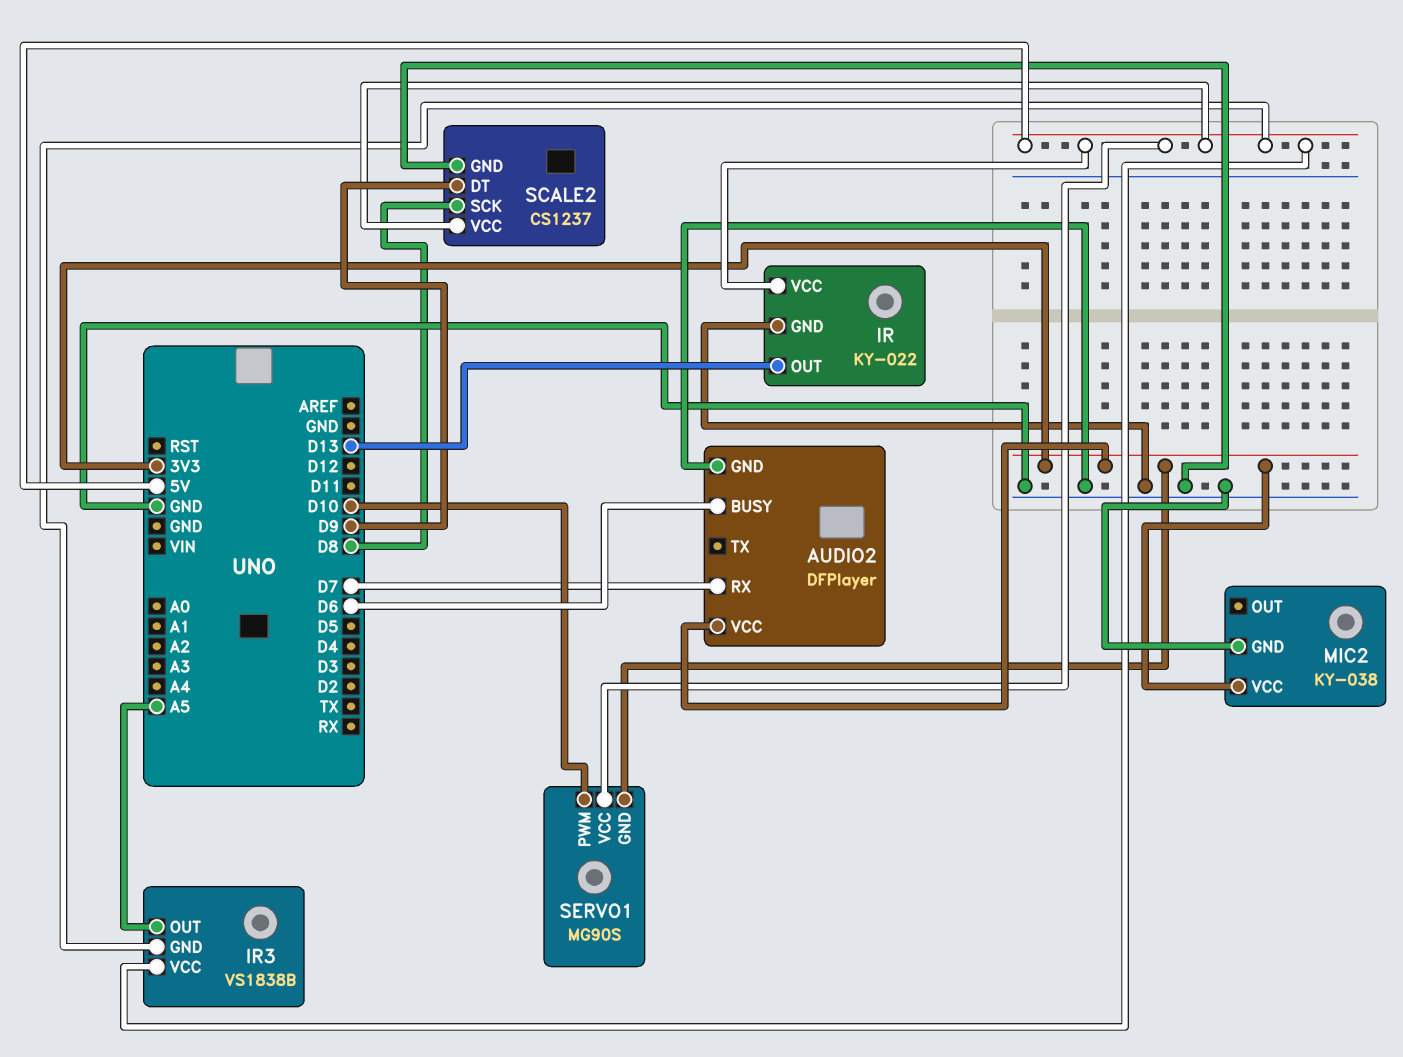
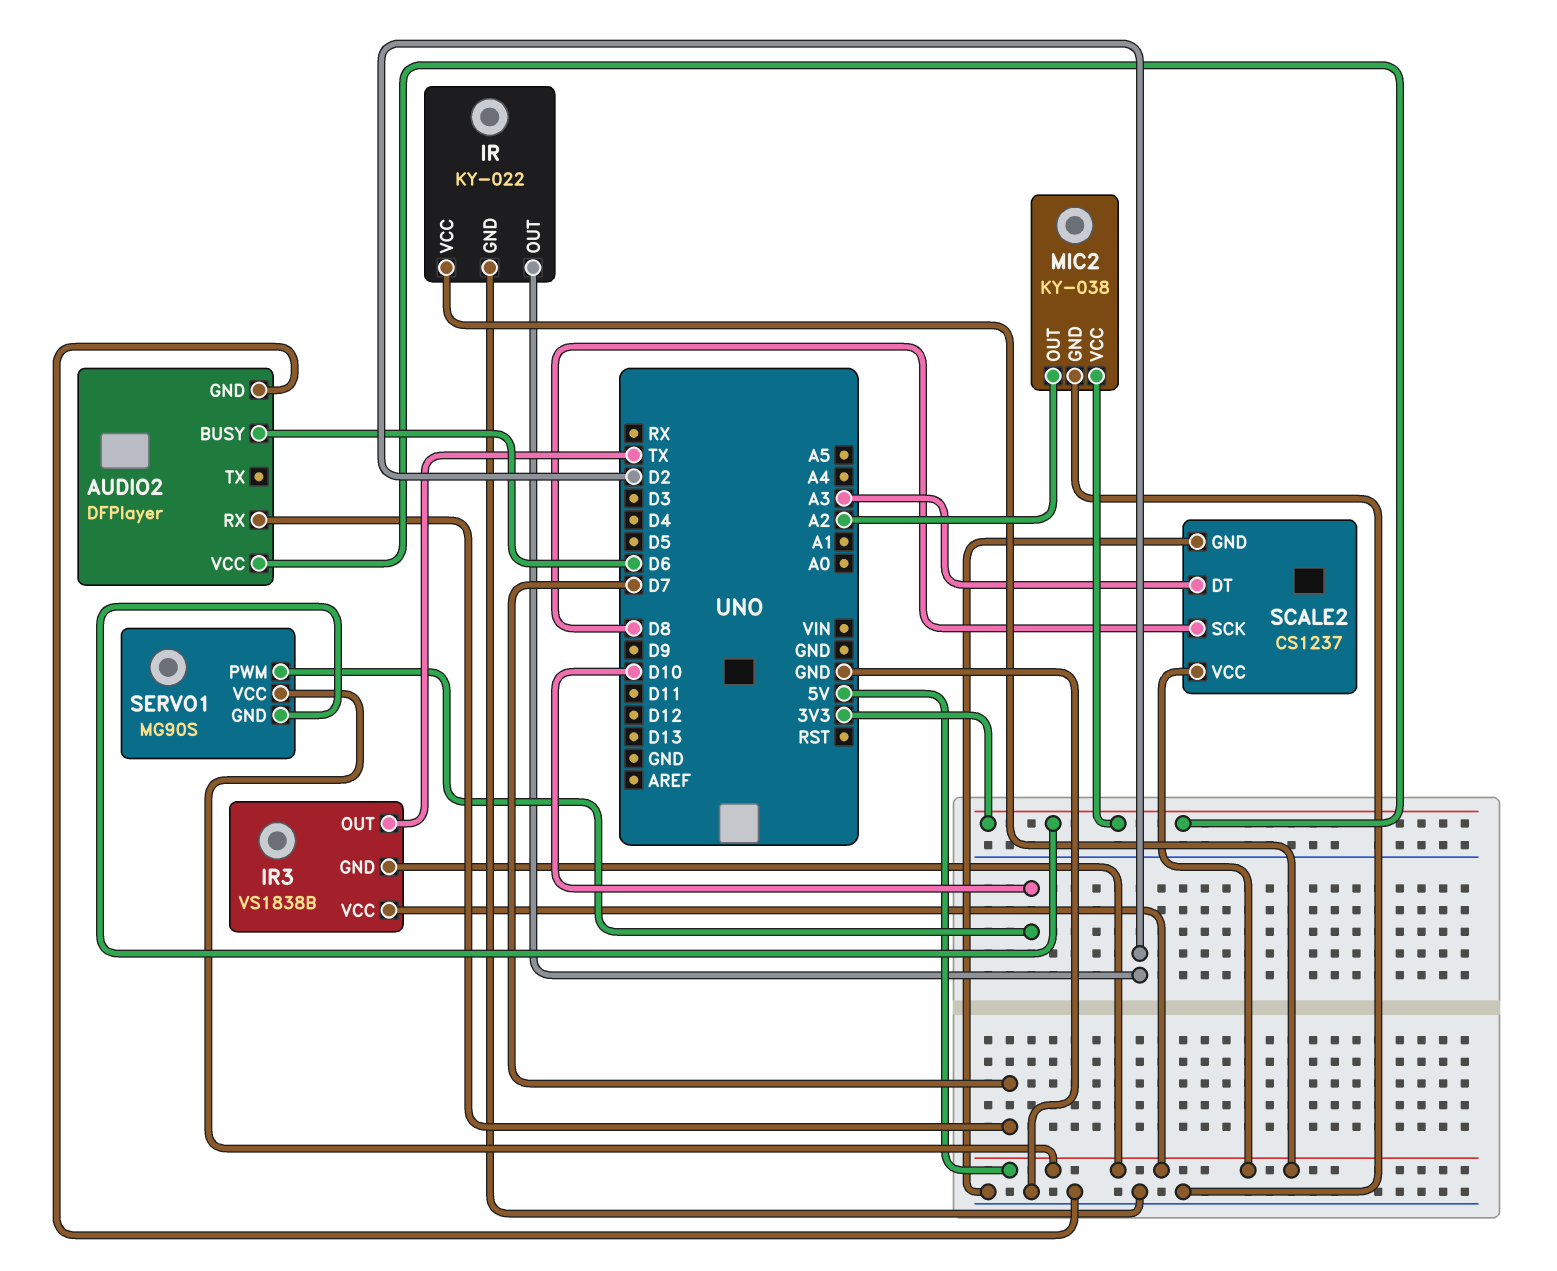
IR pin OUT: D13 -> D2
IR3 pin OUT: A5 -> TX
MIC2 pin OUT: none -> A2
SCALE2 pin DT: D9 -> A3

